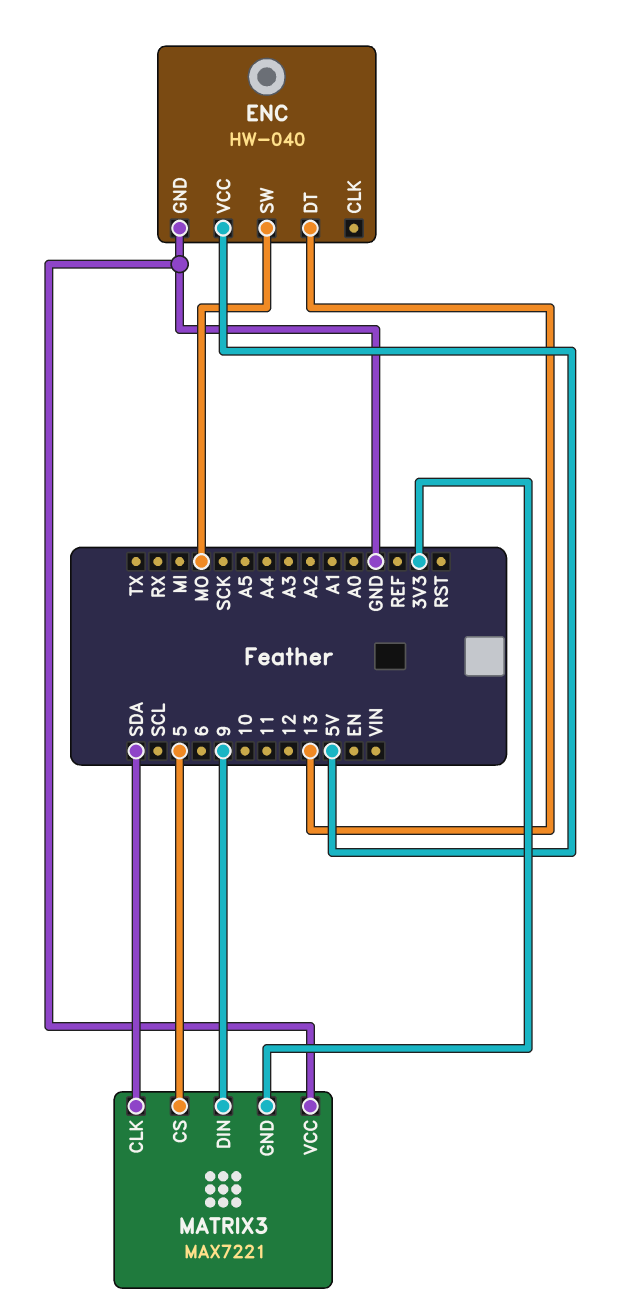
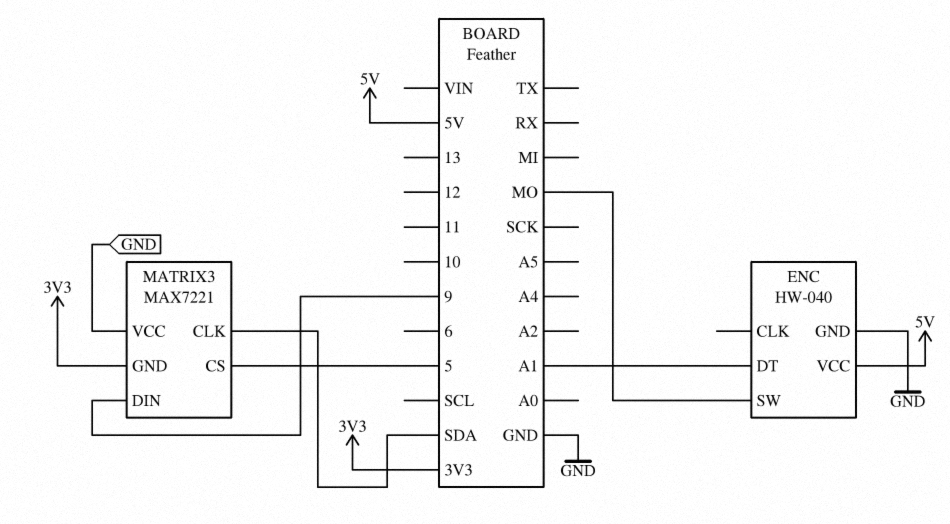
ENC pin DT: 13 -> A1

